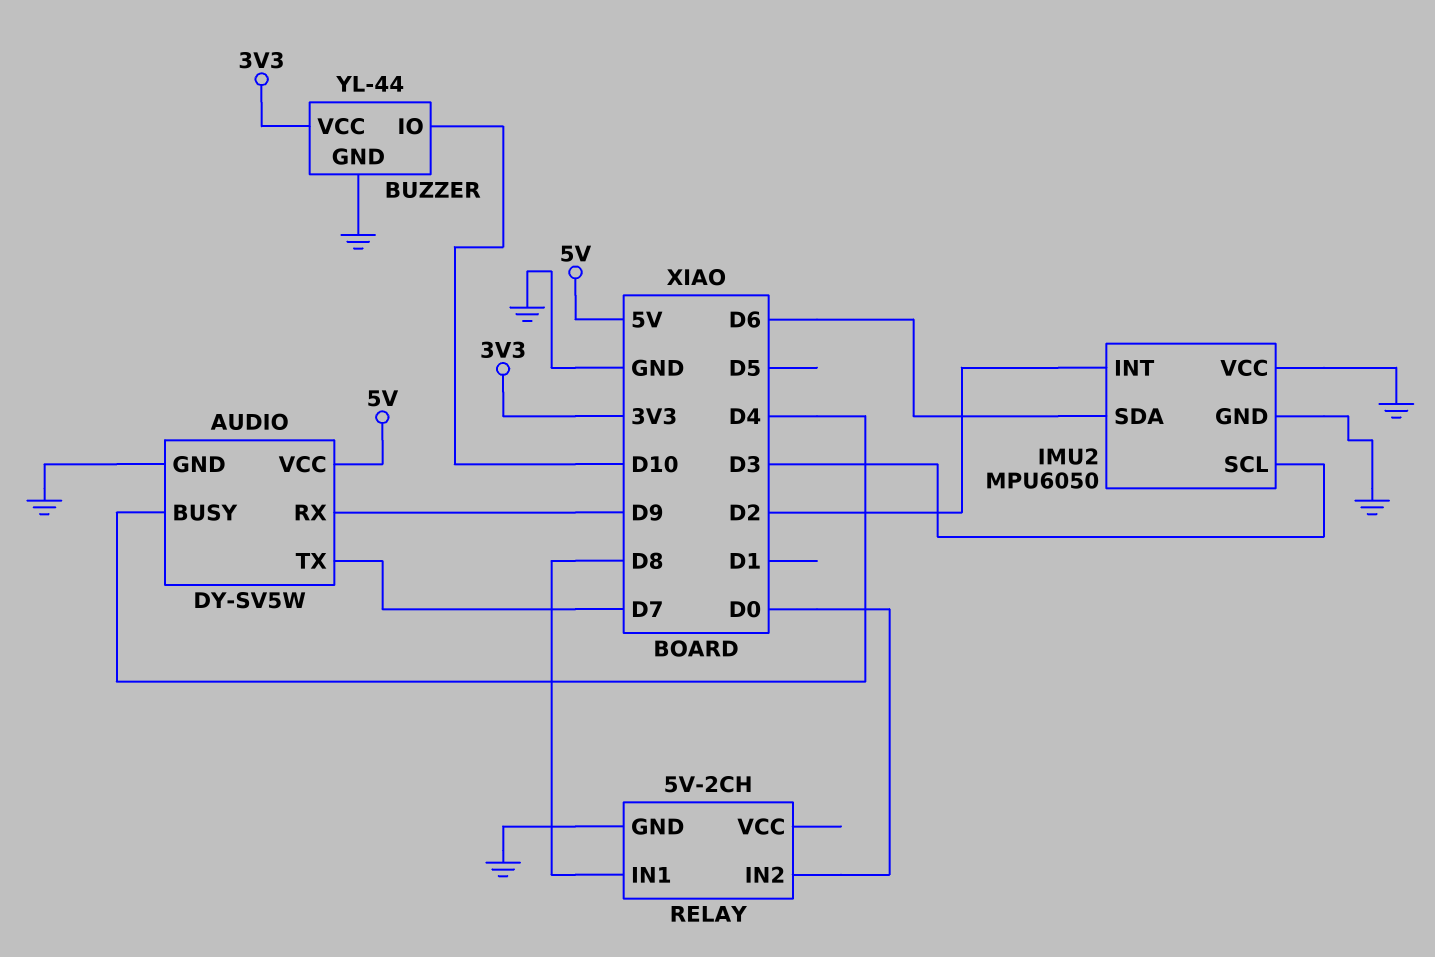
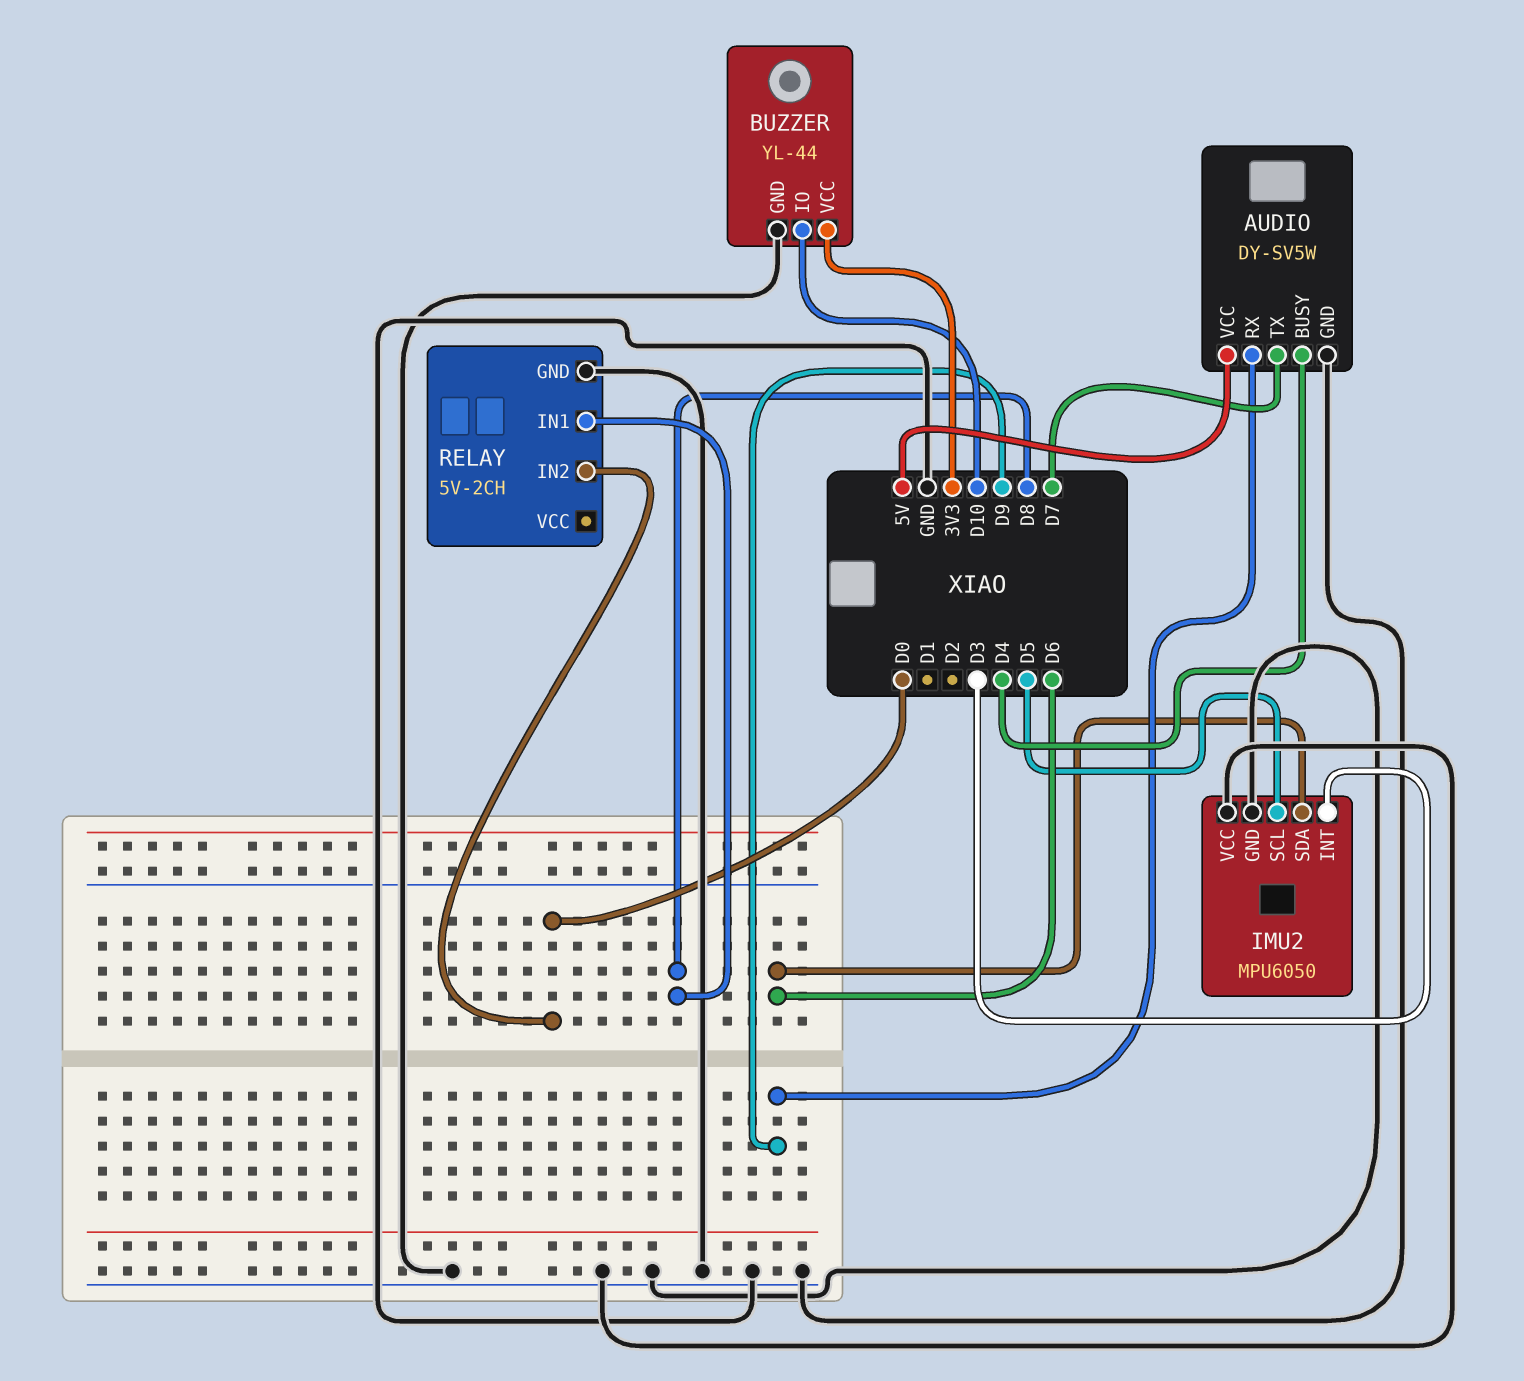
IMU2 pin INT: D2 -> D3
IMU2 pin SCL: D3 -> D5

